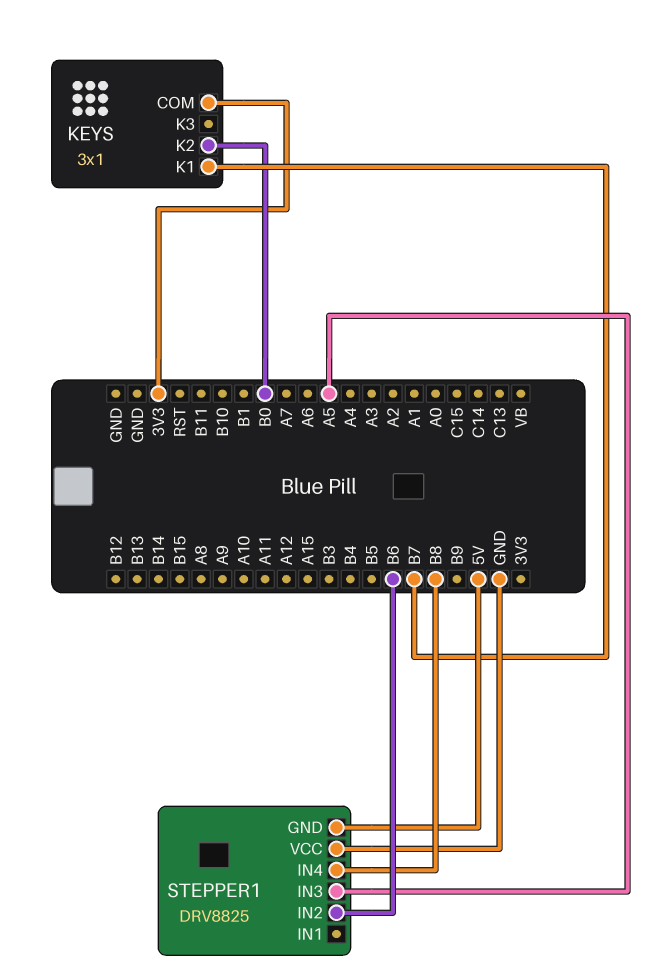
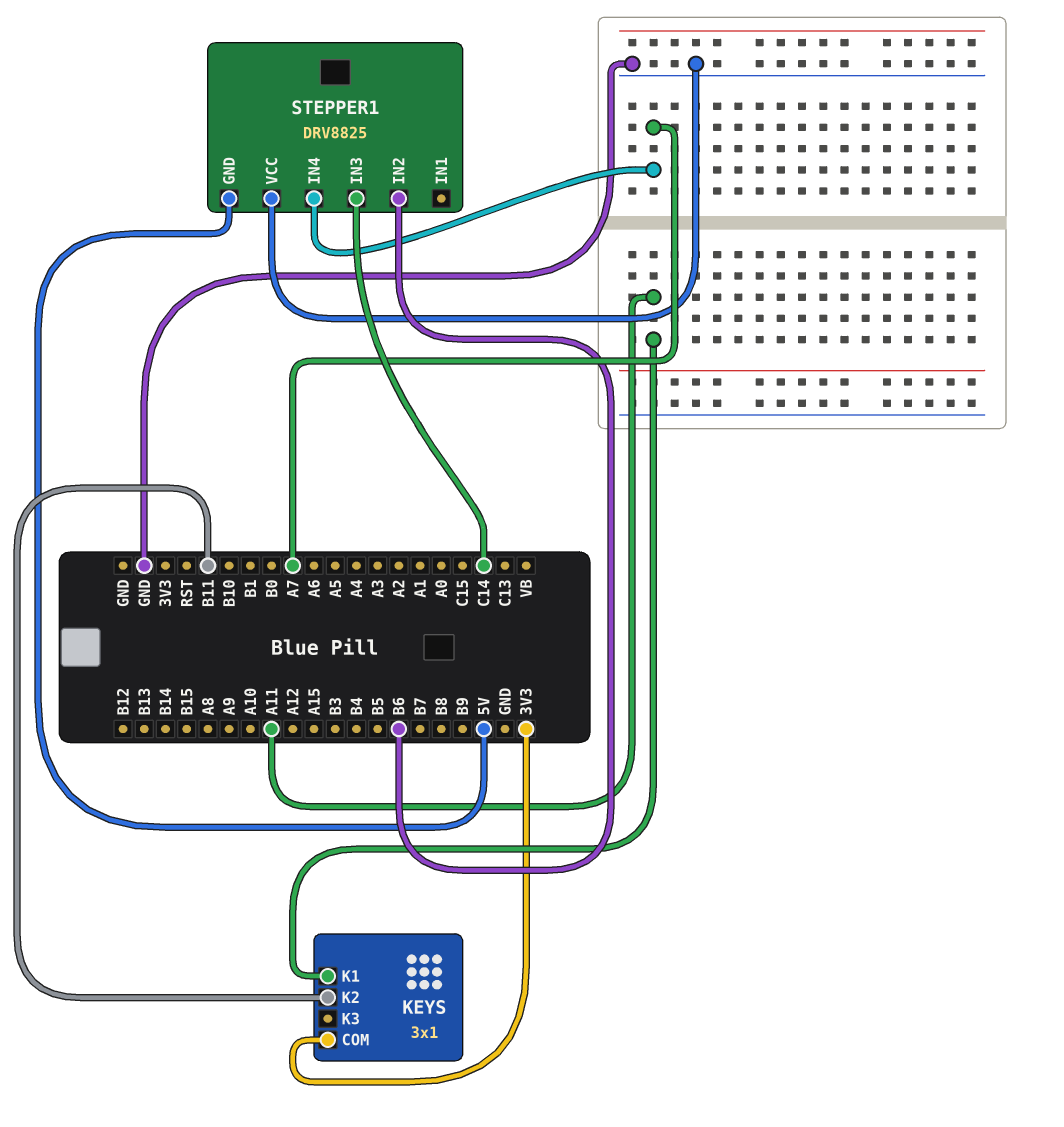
KEYS pin K1: B7 -> A11
KEYS pin K2: B0 -> B11
STEPPER1 pin IN3: A5 -> C14
STEPPER1 pin IN4: B8 -> A7

